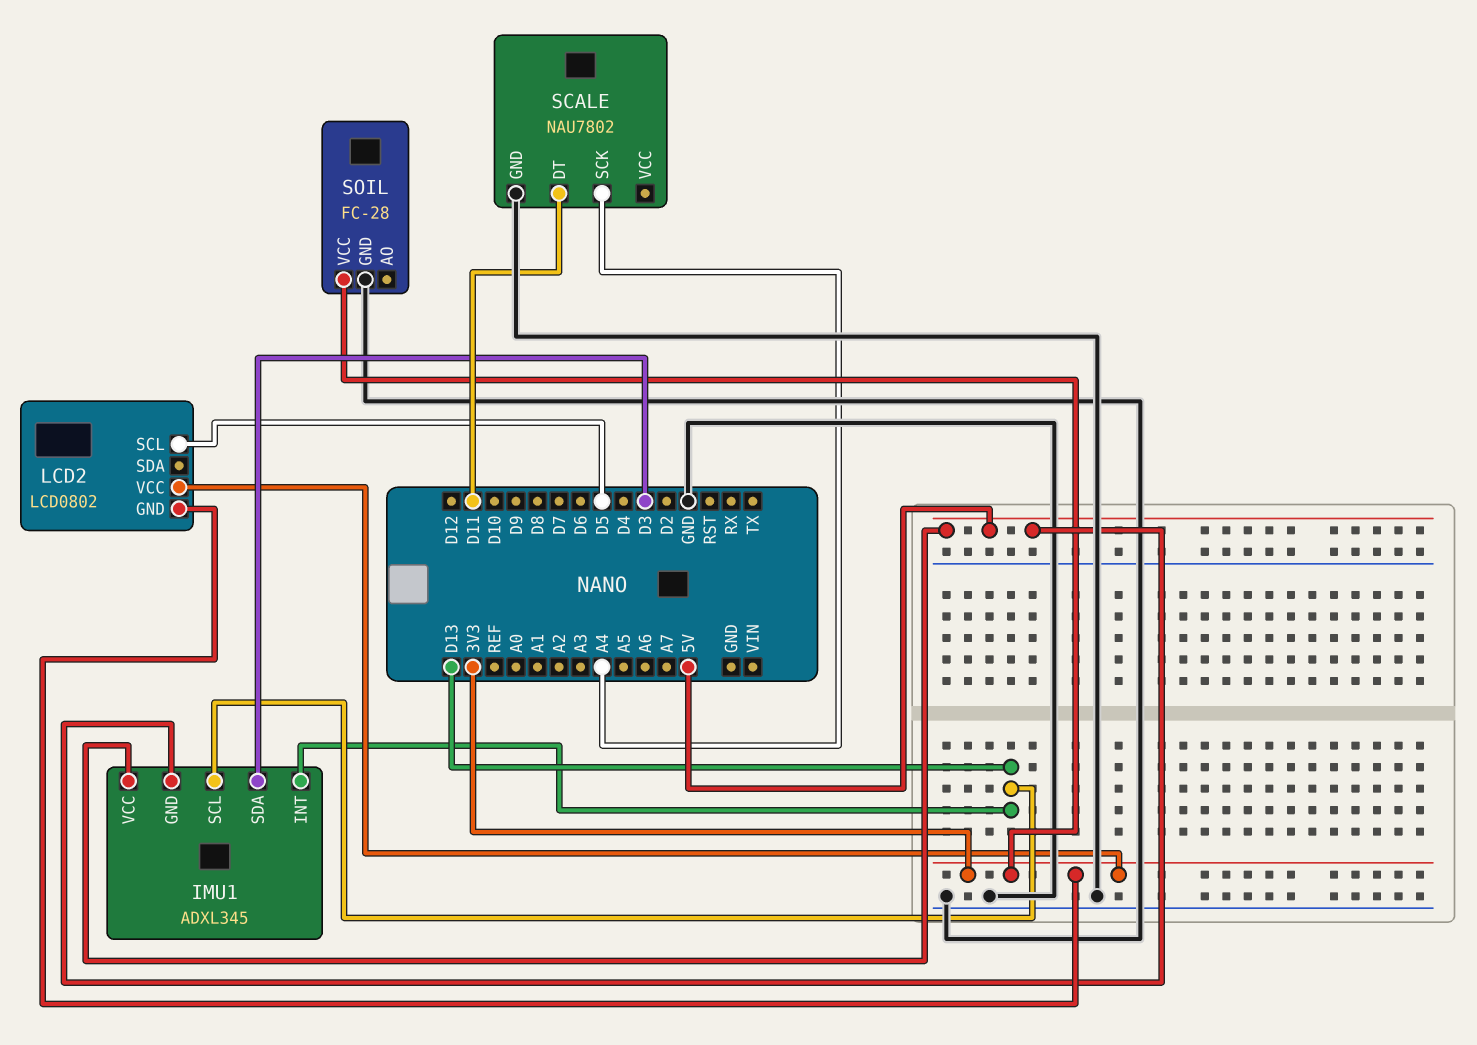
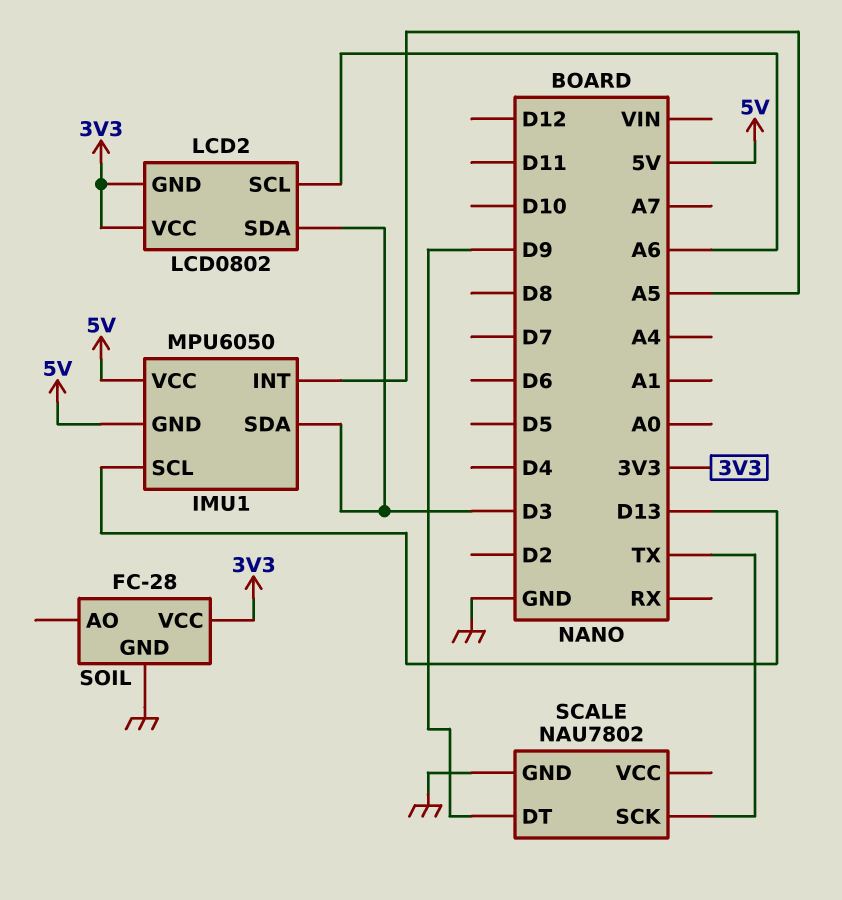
IMU1: ADXL345 -> MPU6050
IMU1 pin INT: D13 -> A5
LCD2 pin SCL: D5 -> A6
LCD2 pin SDA: none -> D3
SCALE pin DT: D11 -> D9
SCALE pin SCK: A4 -> TX

